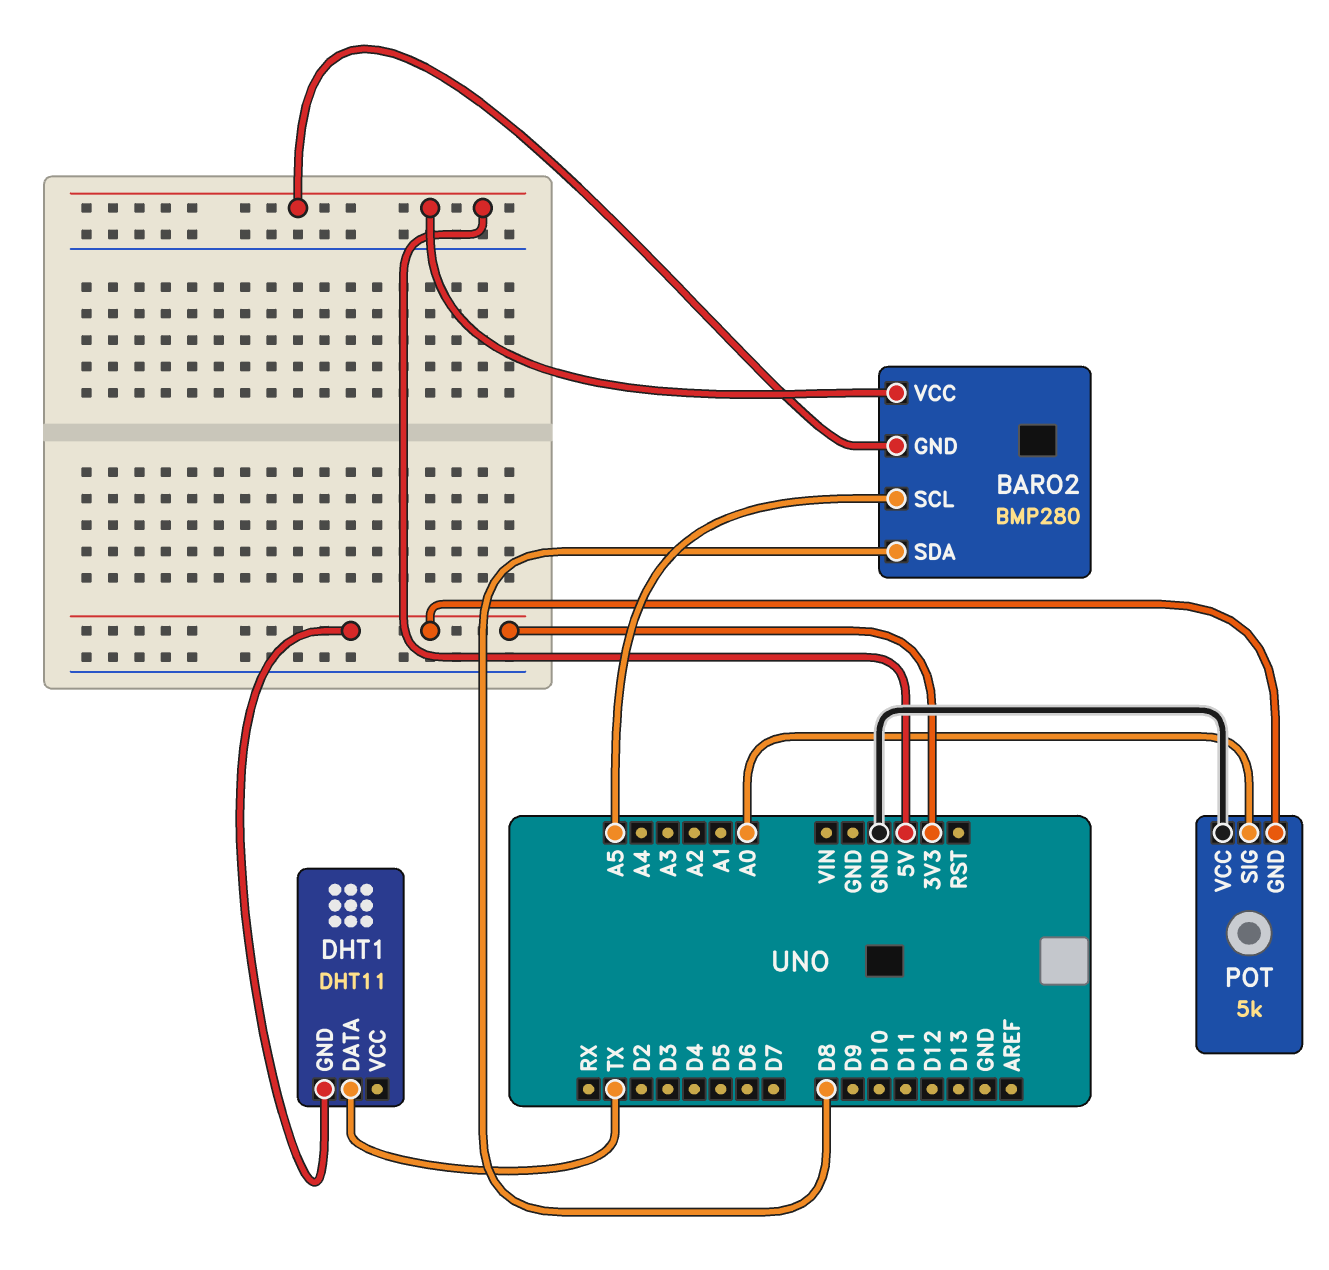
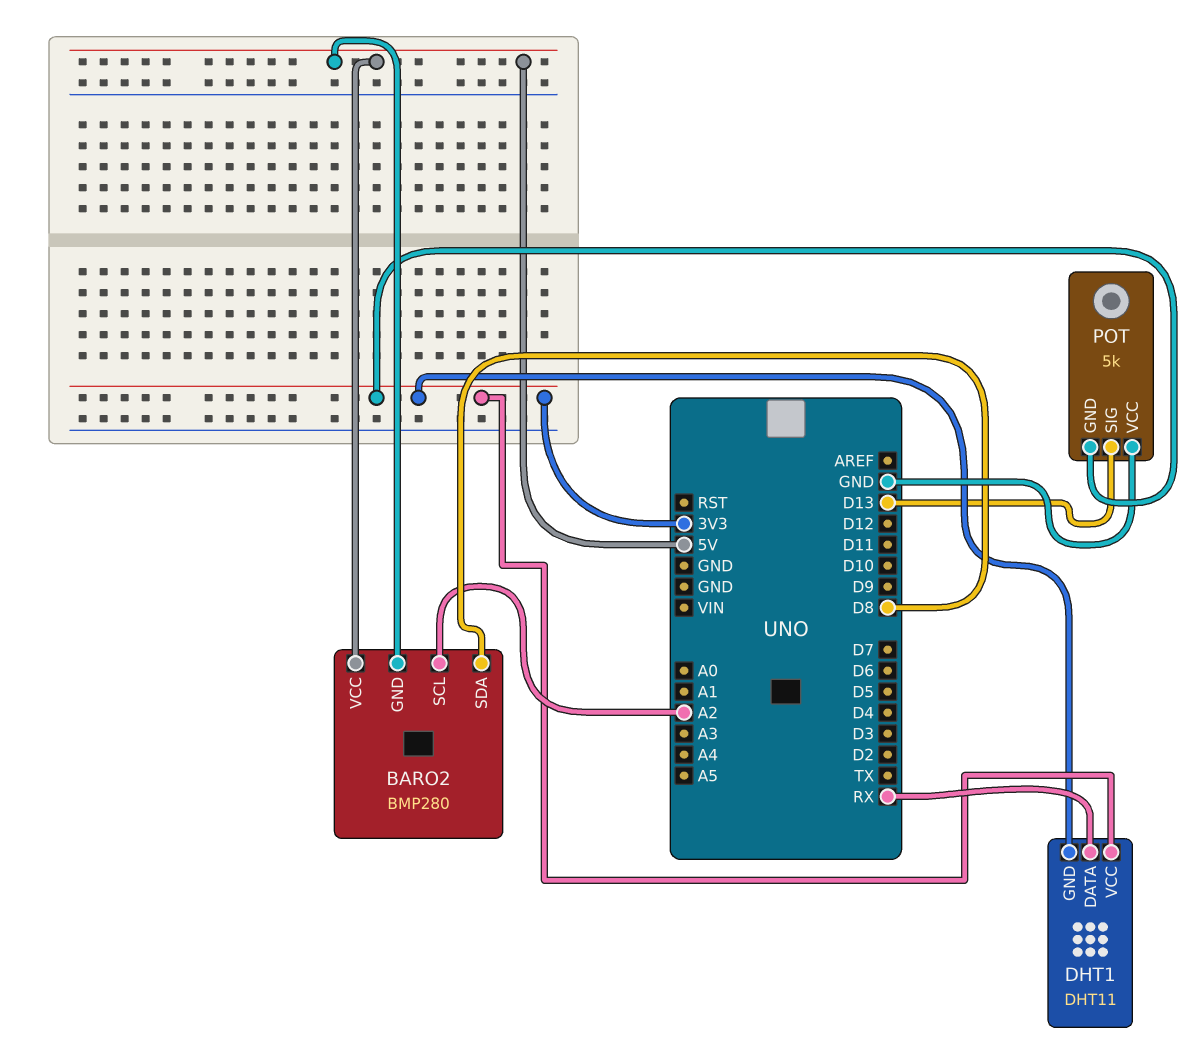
BARO2 pin SCL: A5 -> A2
DHT1 pin DATA: TX -> RX
DHT1 pin VCC: none -> 3V3
POT pin SIG: A0 -> D13

